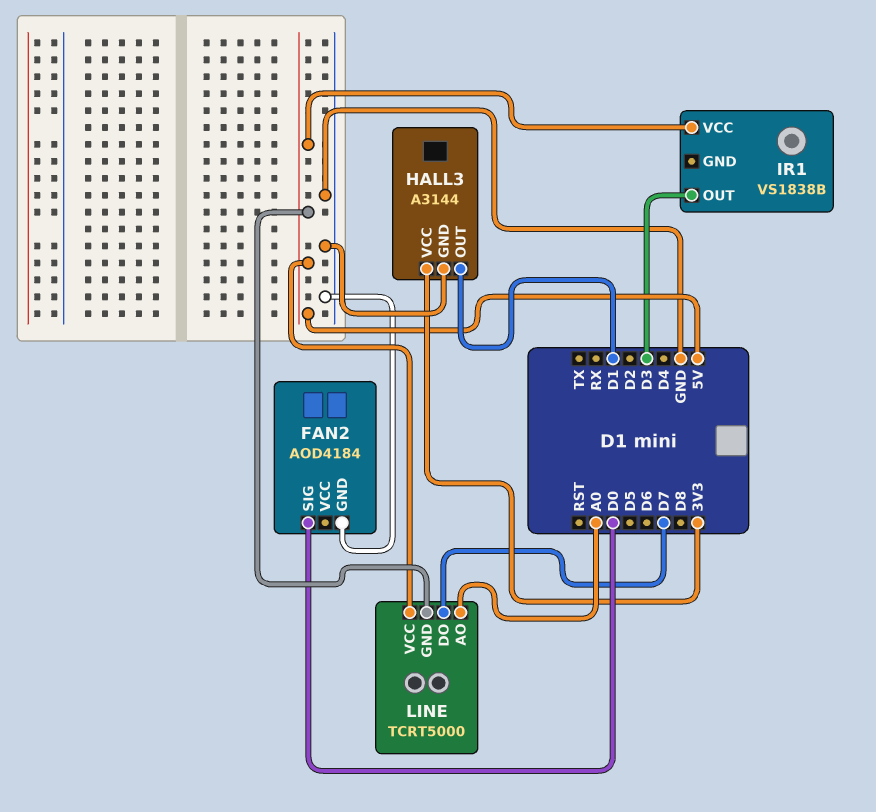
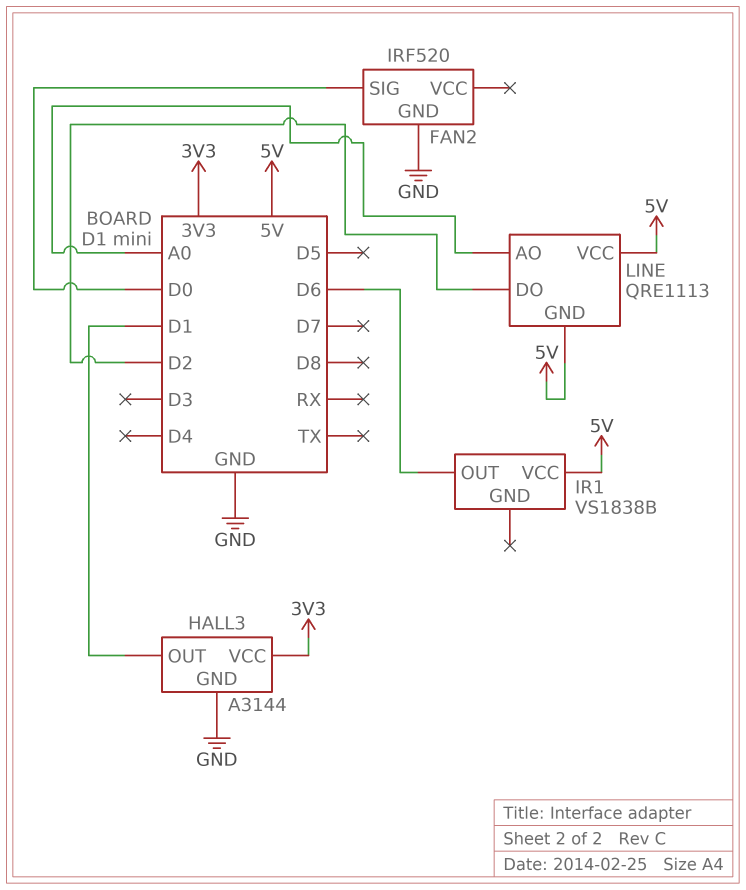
FAN2: AOD4184 -> IRF520
IR1 pin OUT: D3 -> D6
LINE: TCRT5000 -> QRE1113
LINE pin DO: D7 -> D2

